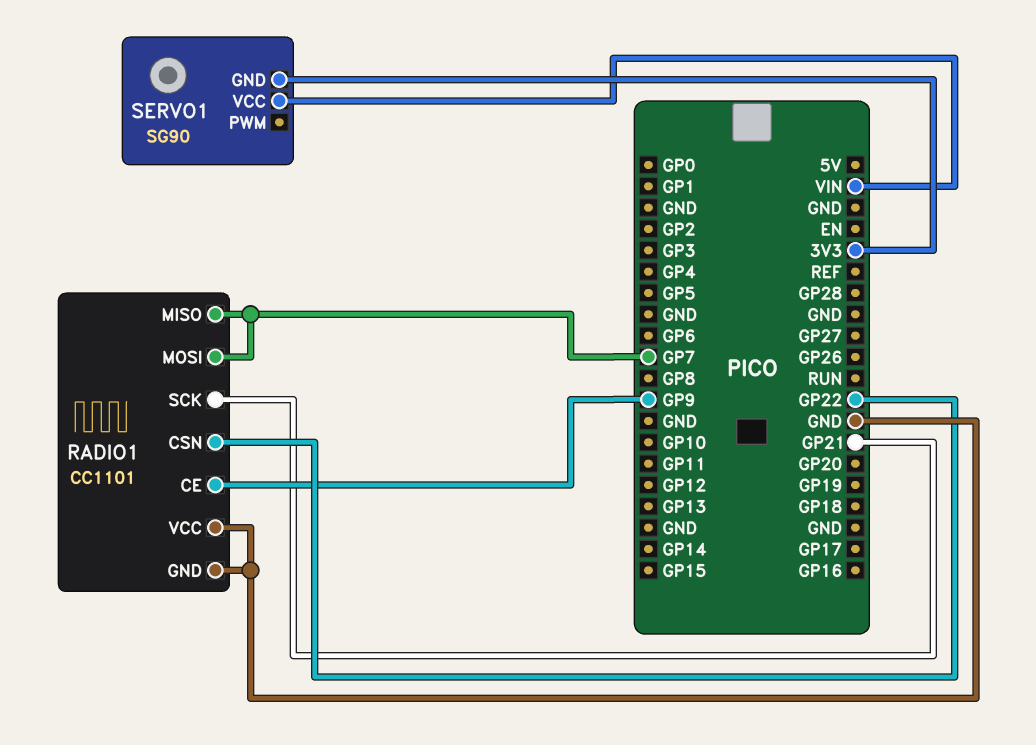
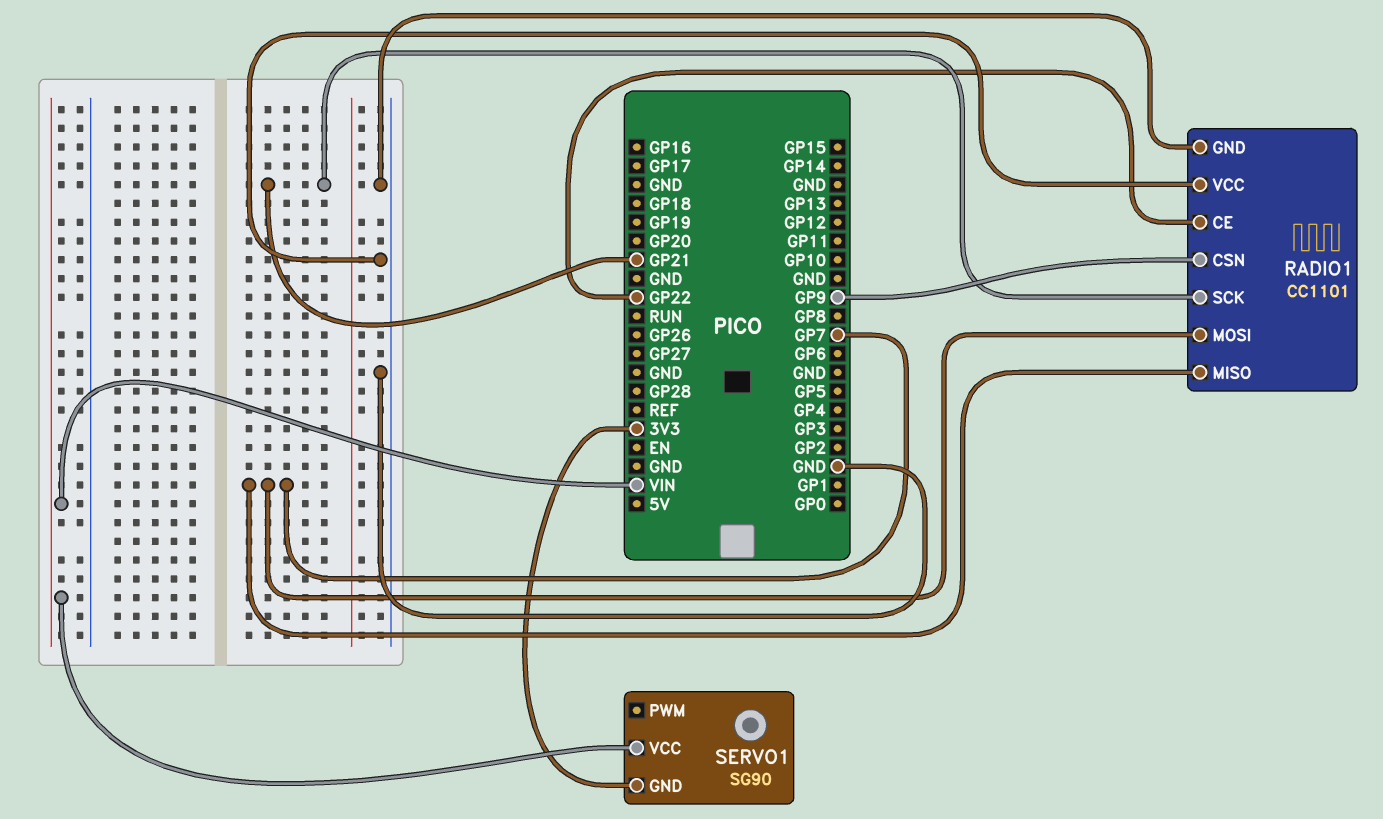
RADIO1 pin CE: GP9 -> GP22
RADIO1 pin CSN: GP22 -> GP9

